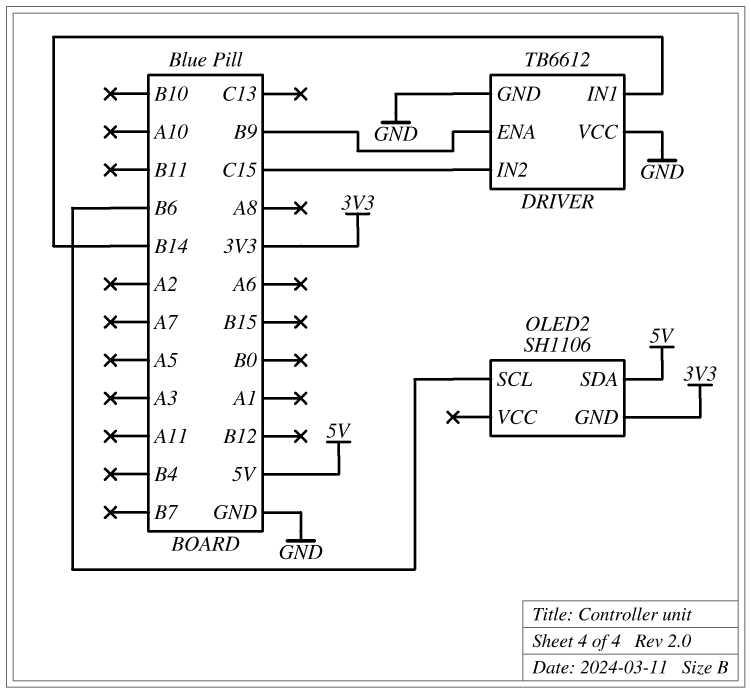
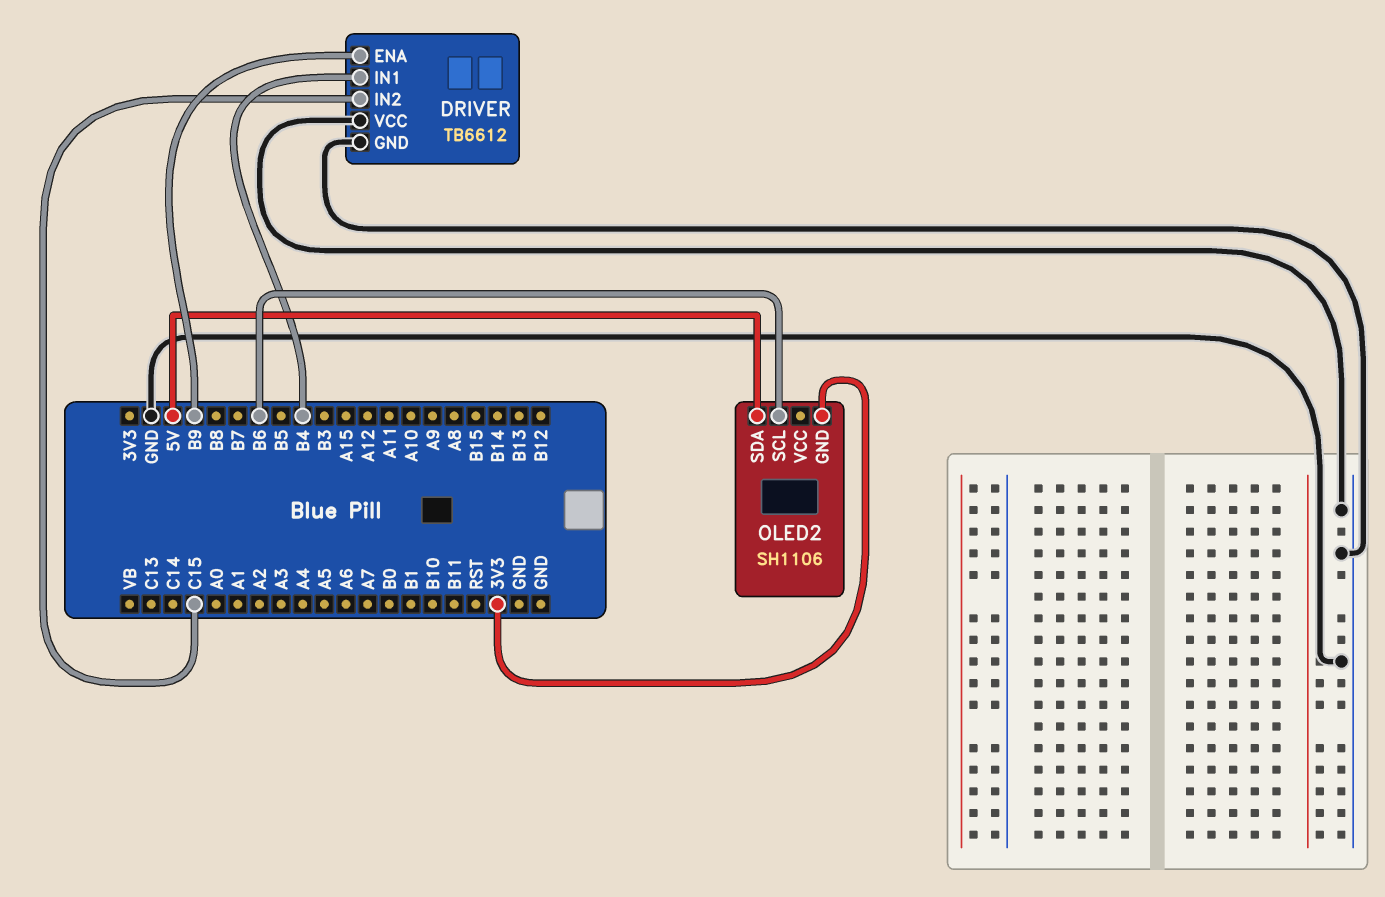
DRIVER pin IN1: B14 -> B4

